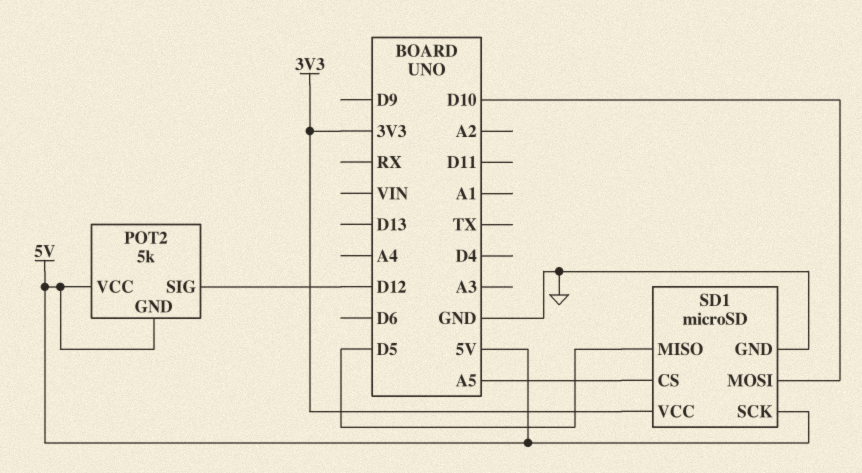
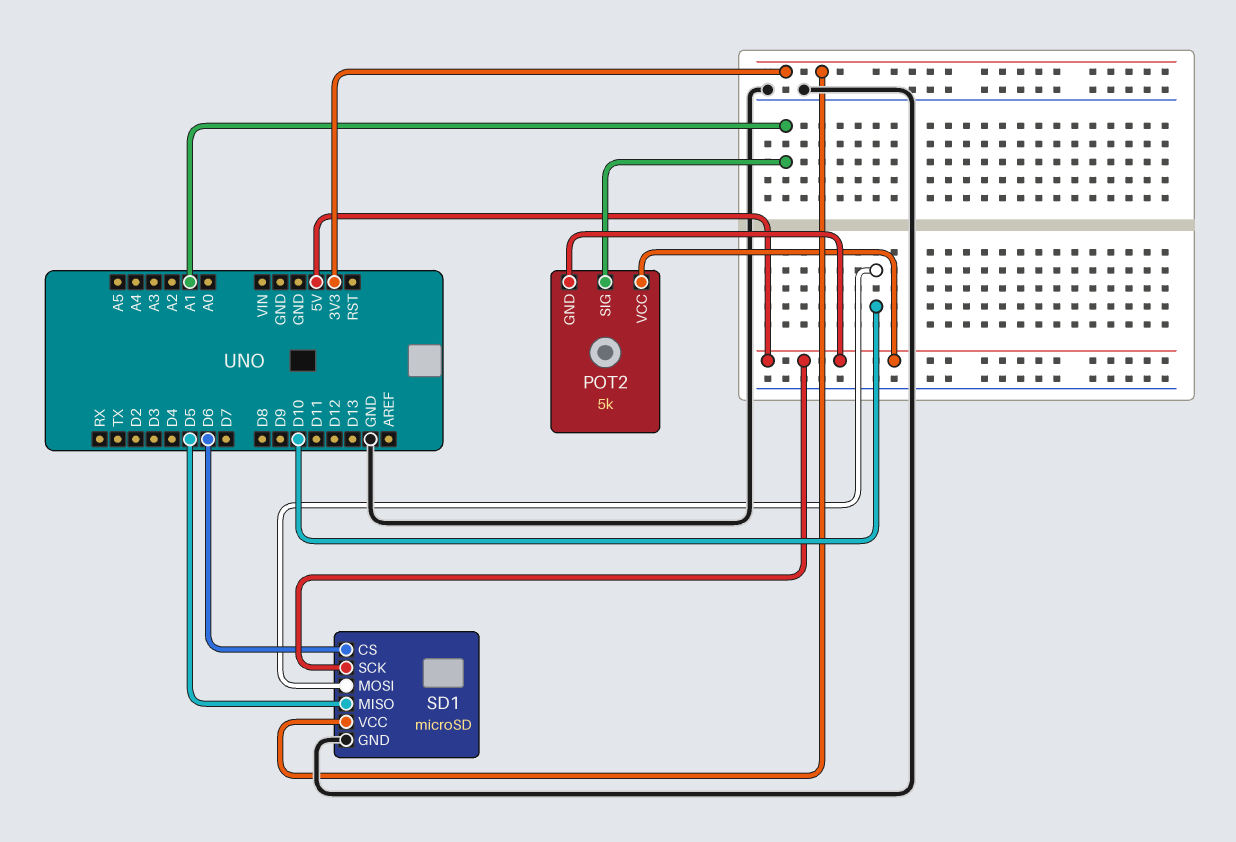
POT2 pin SIG: D12 -> A1
SD1 pin CS: A5 -> D6

